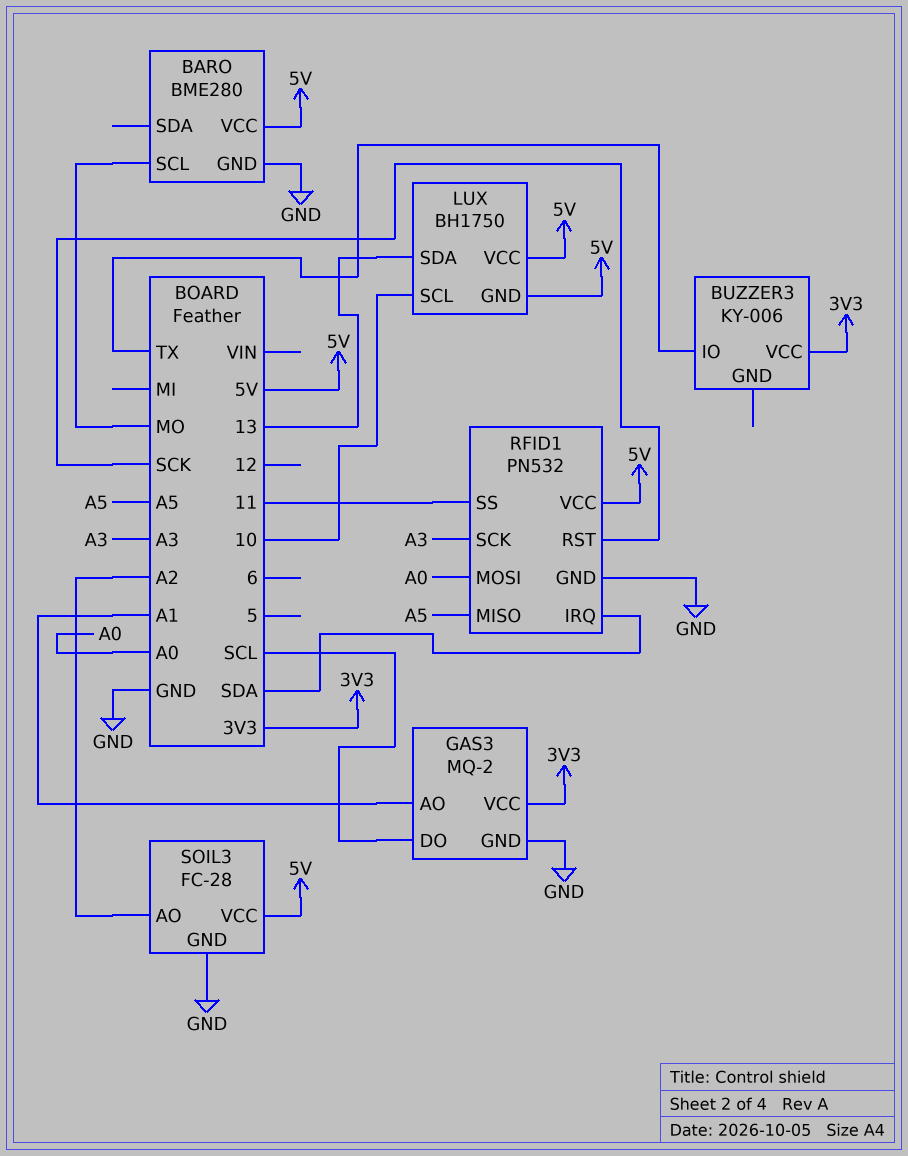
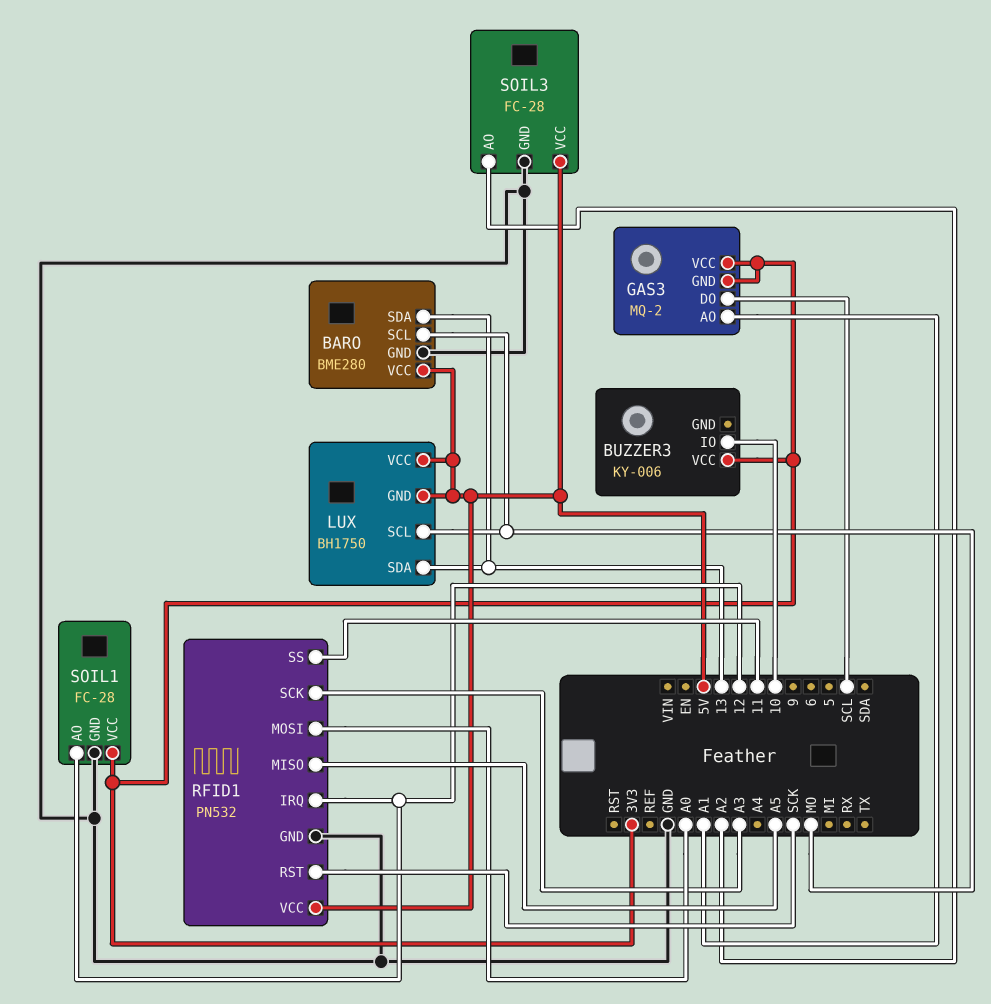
BARO pin SDA: none -> 13
BUZZER3 pin IO: TX -> 10
GAS3 pin GND: GND -> 3V3
LUX pin SCL: 10 -> MO
RFID1 pin IRQ: SDA -> 12
SOIL1: none -> FC-28
SOIL1 pin AO: none -> 12
SOIL1 pin GND: none -> GND
SOIL1 pin VCC: none -> 3V3

